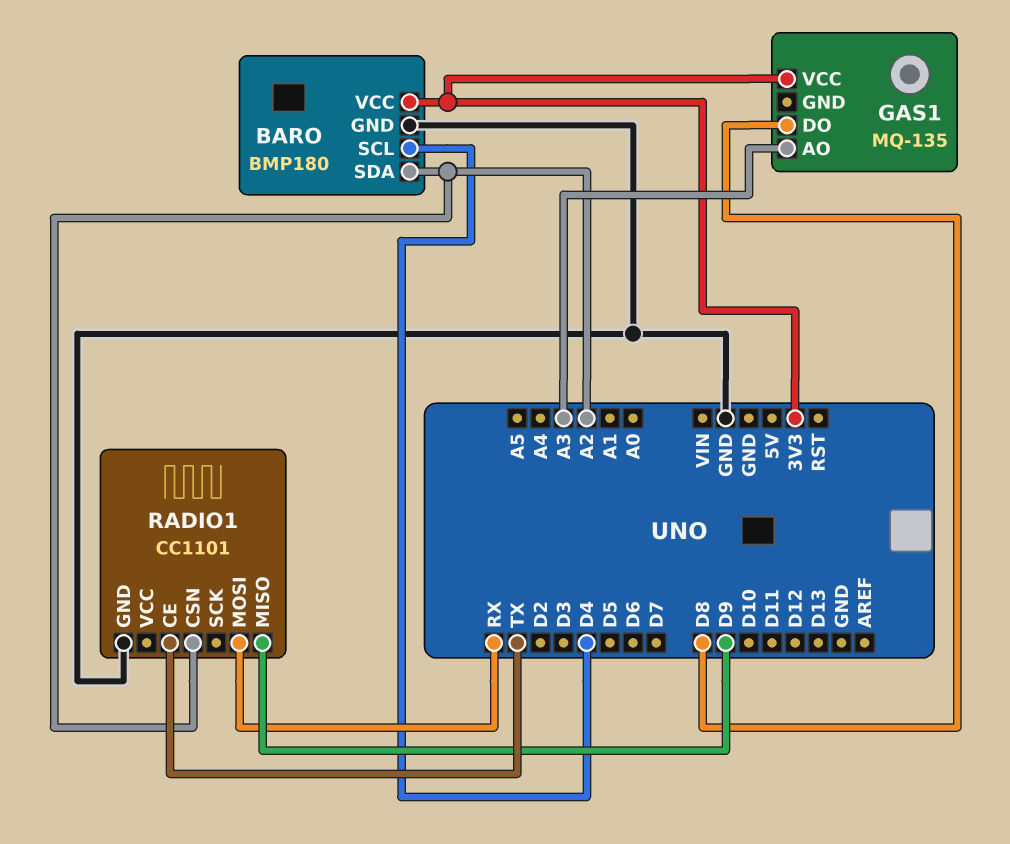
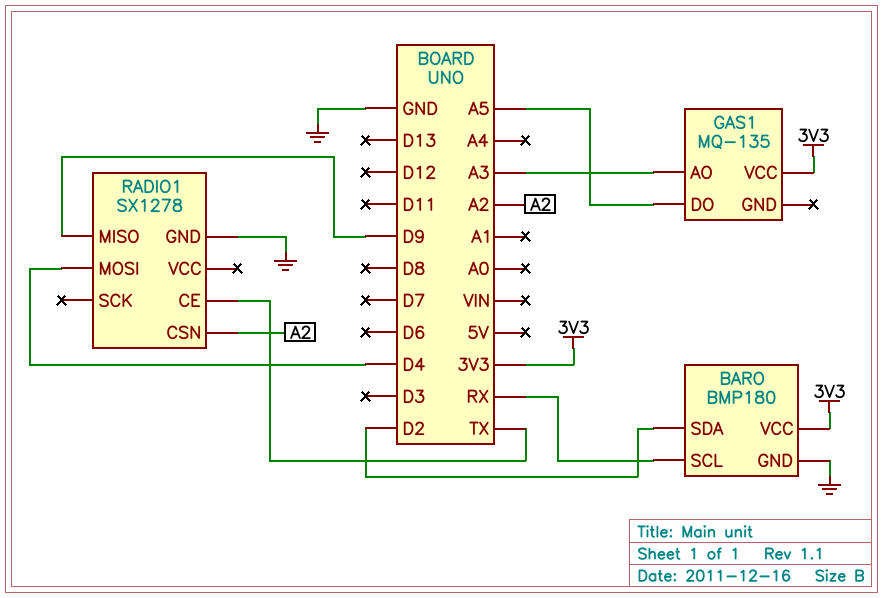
BARO pin SCL: D4 -> RX
BARO pin SDA: A2 -> D2
GAS1 pin DO: D8 -> A5
RADIO1: CC1101 -> SX1278
RADIO1 pin MOSI: RX -> D4

